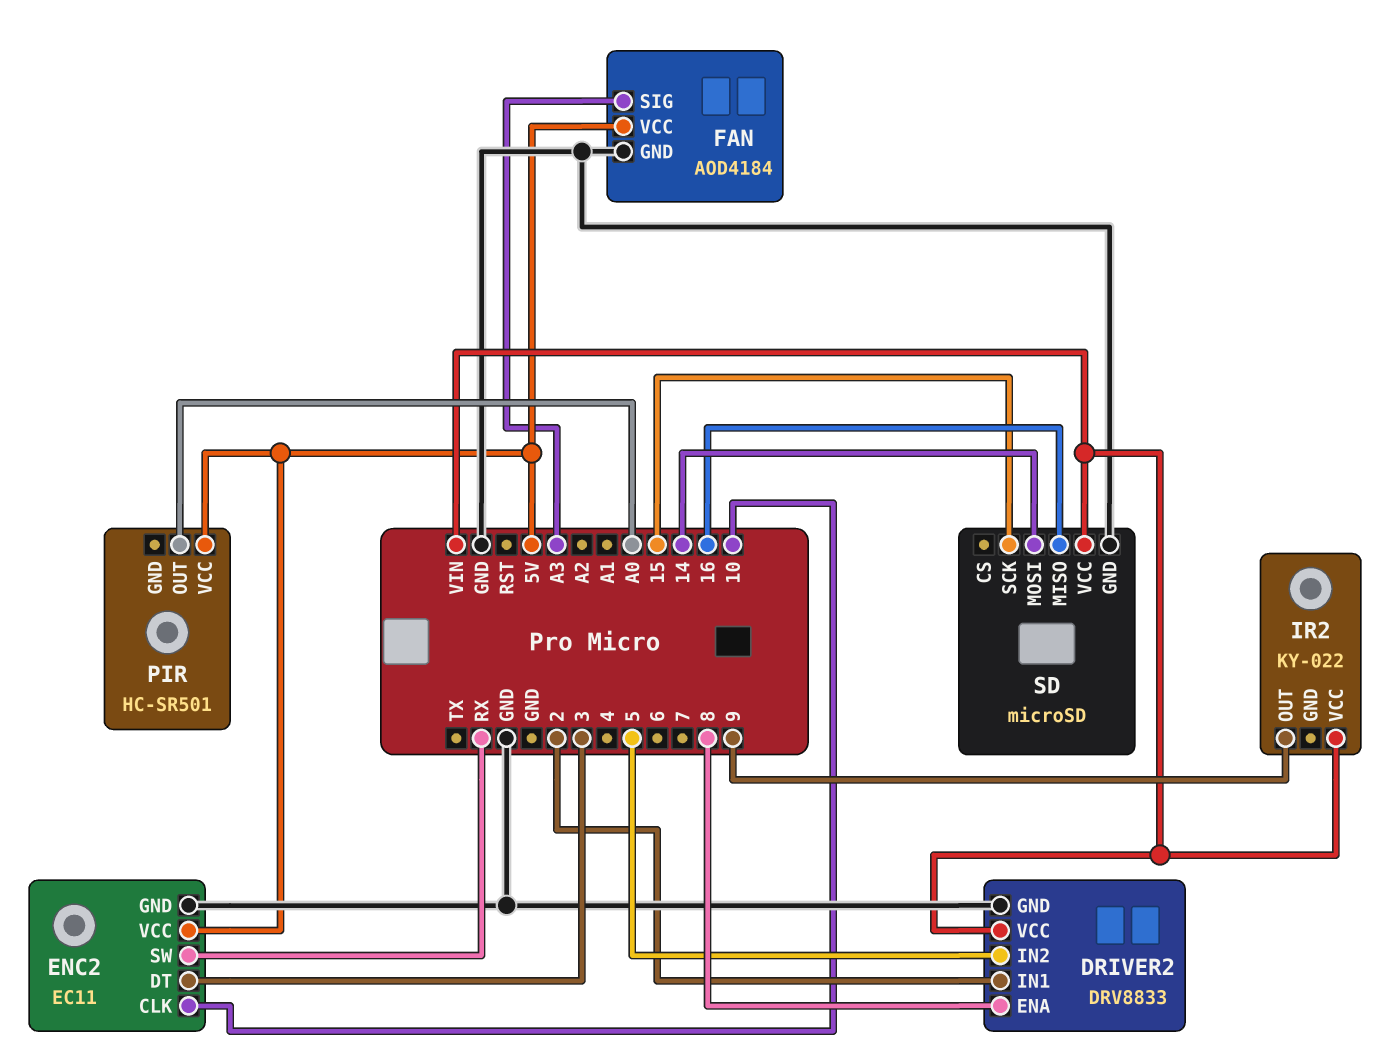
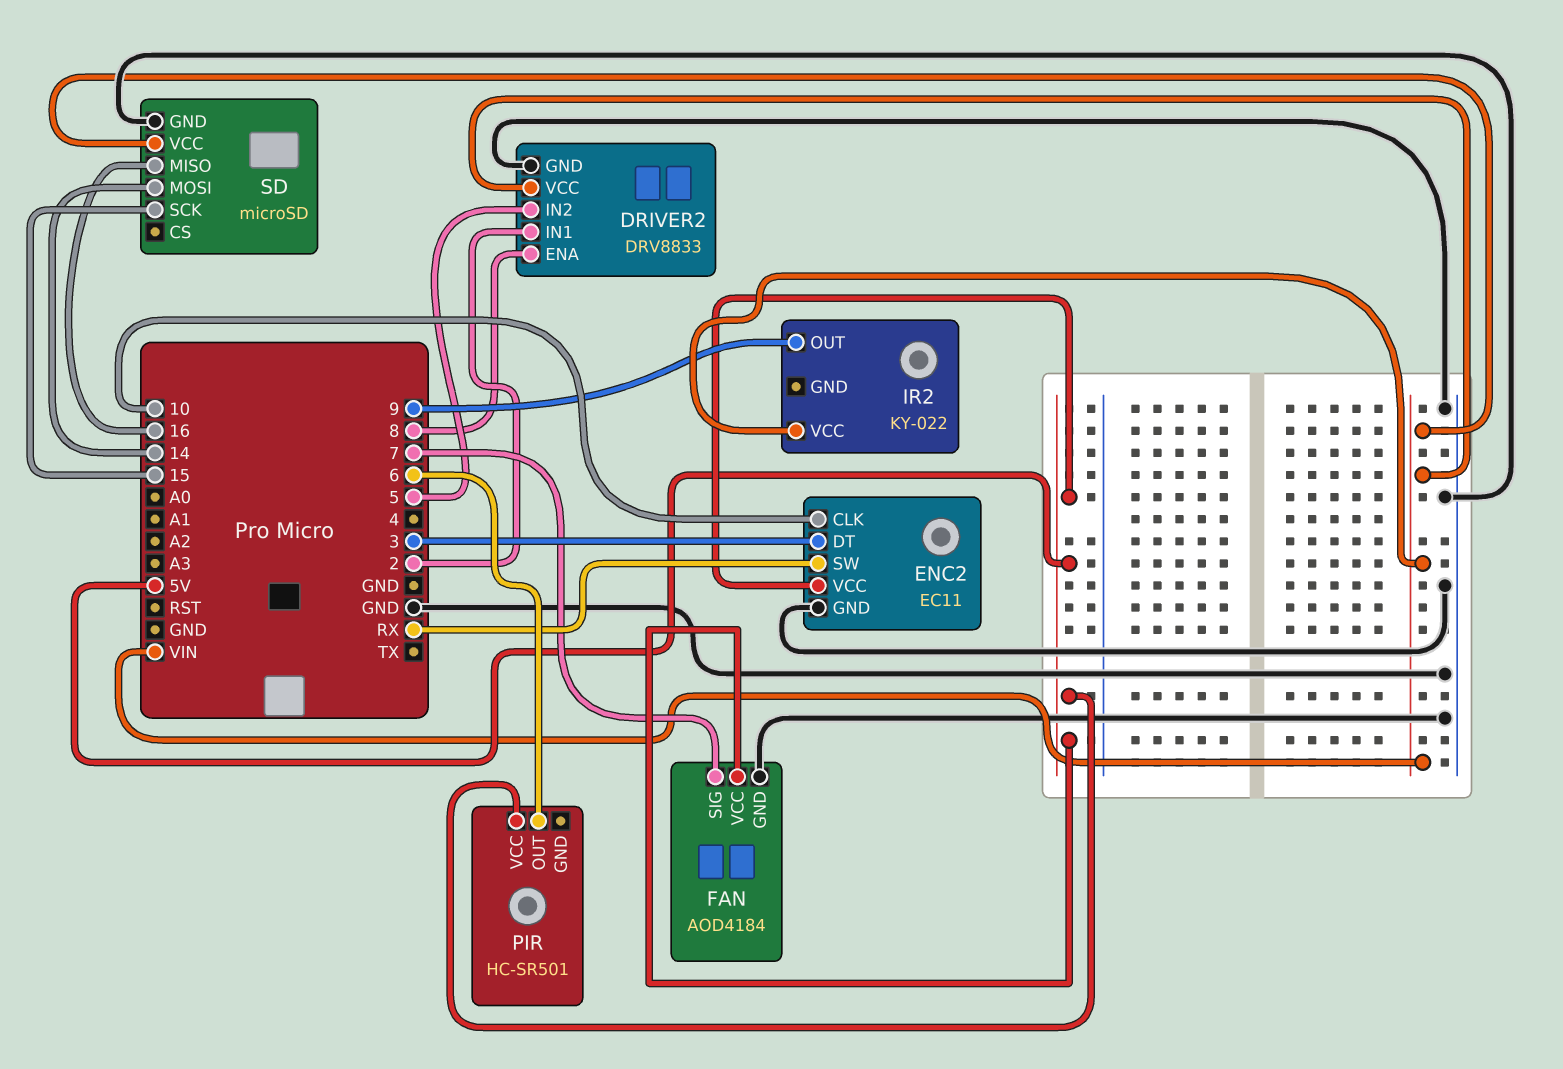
FAN pin SIG: A3 -> 7
PIR pin OUT: A0 -> 6

